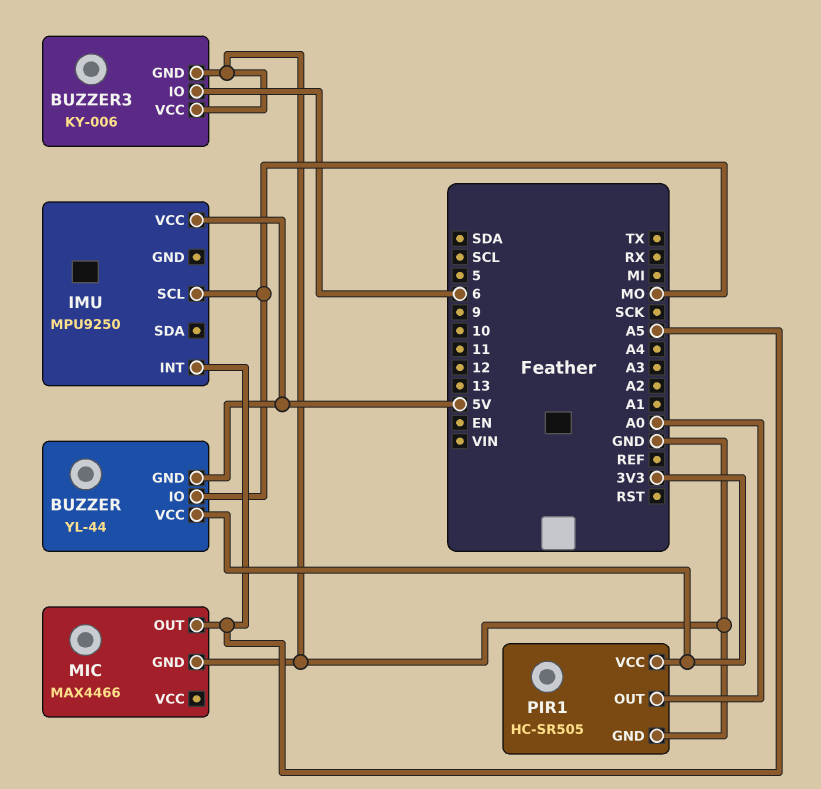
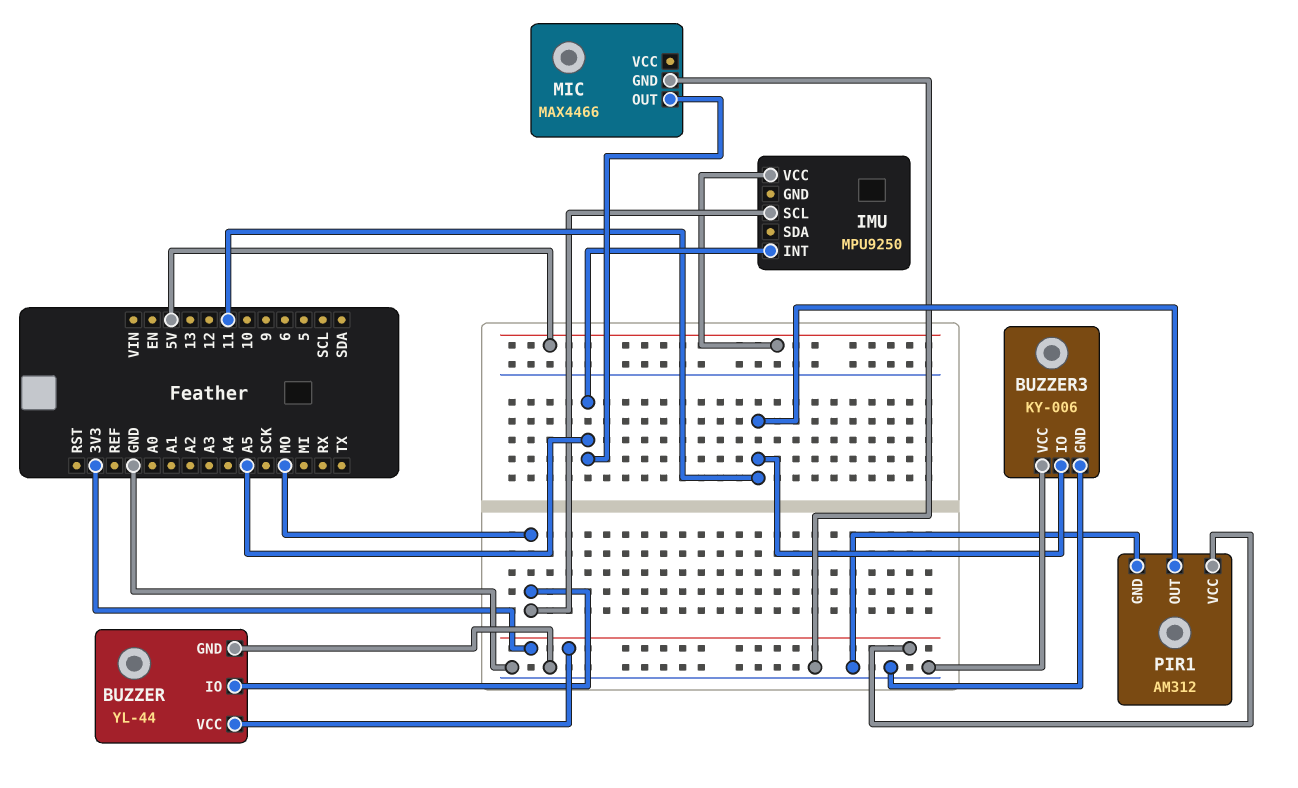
BUZZER pin GND: 5V -> GND
BUZZER3 pin IO: 6 -> 11
PIR1: HC-SR505 -> AM312
PIR1 pin OUT: A0 -> 11

